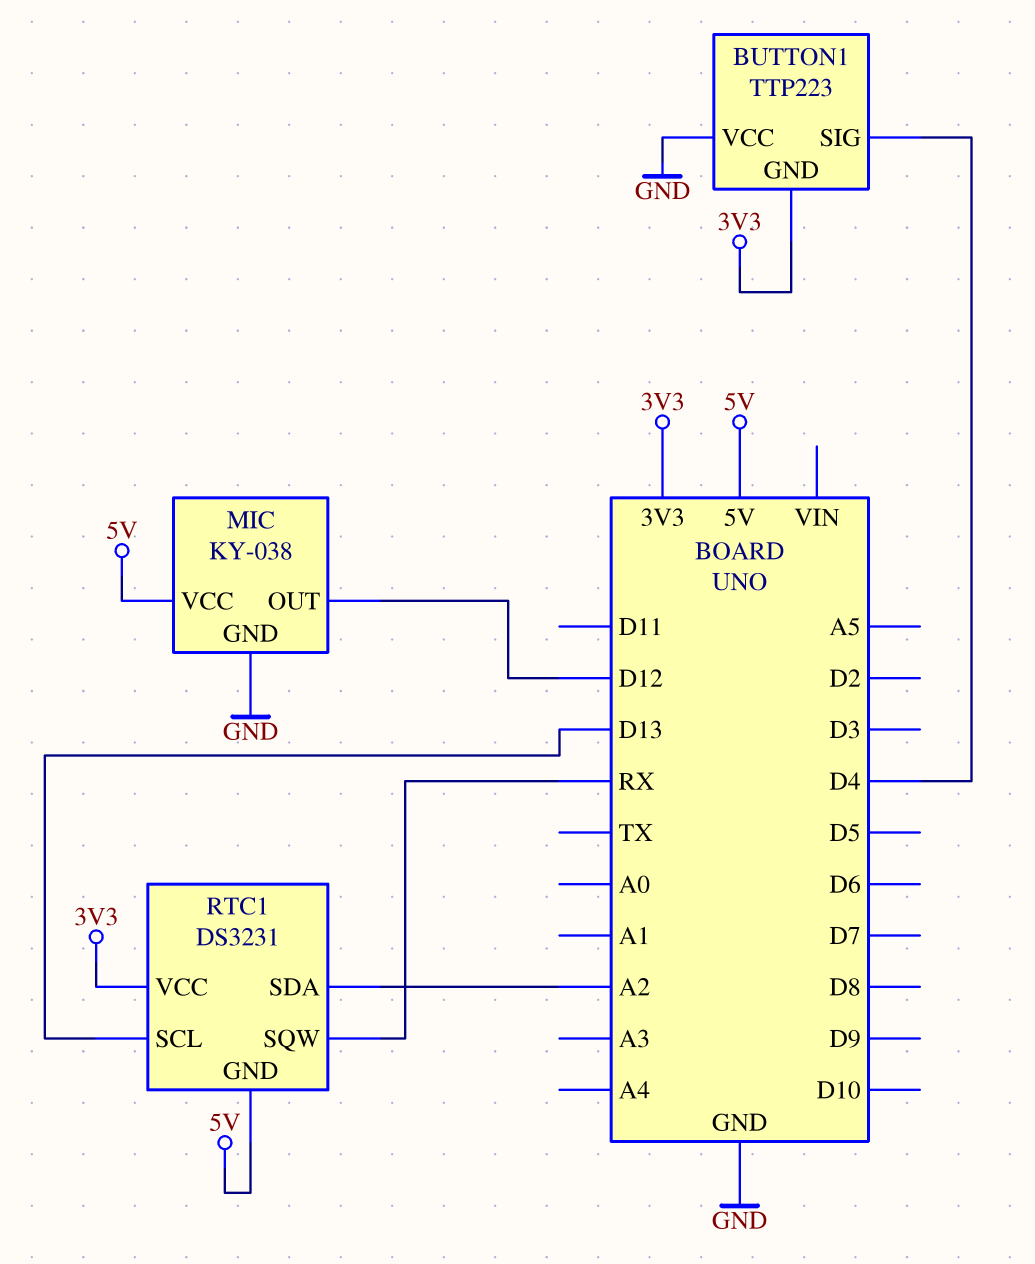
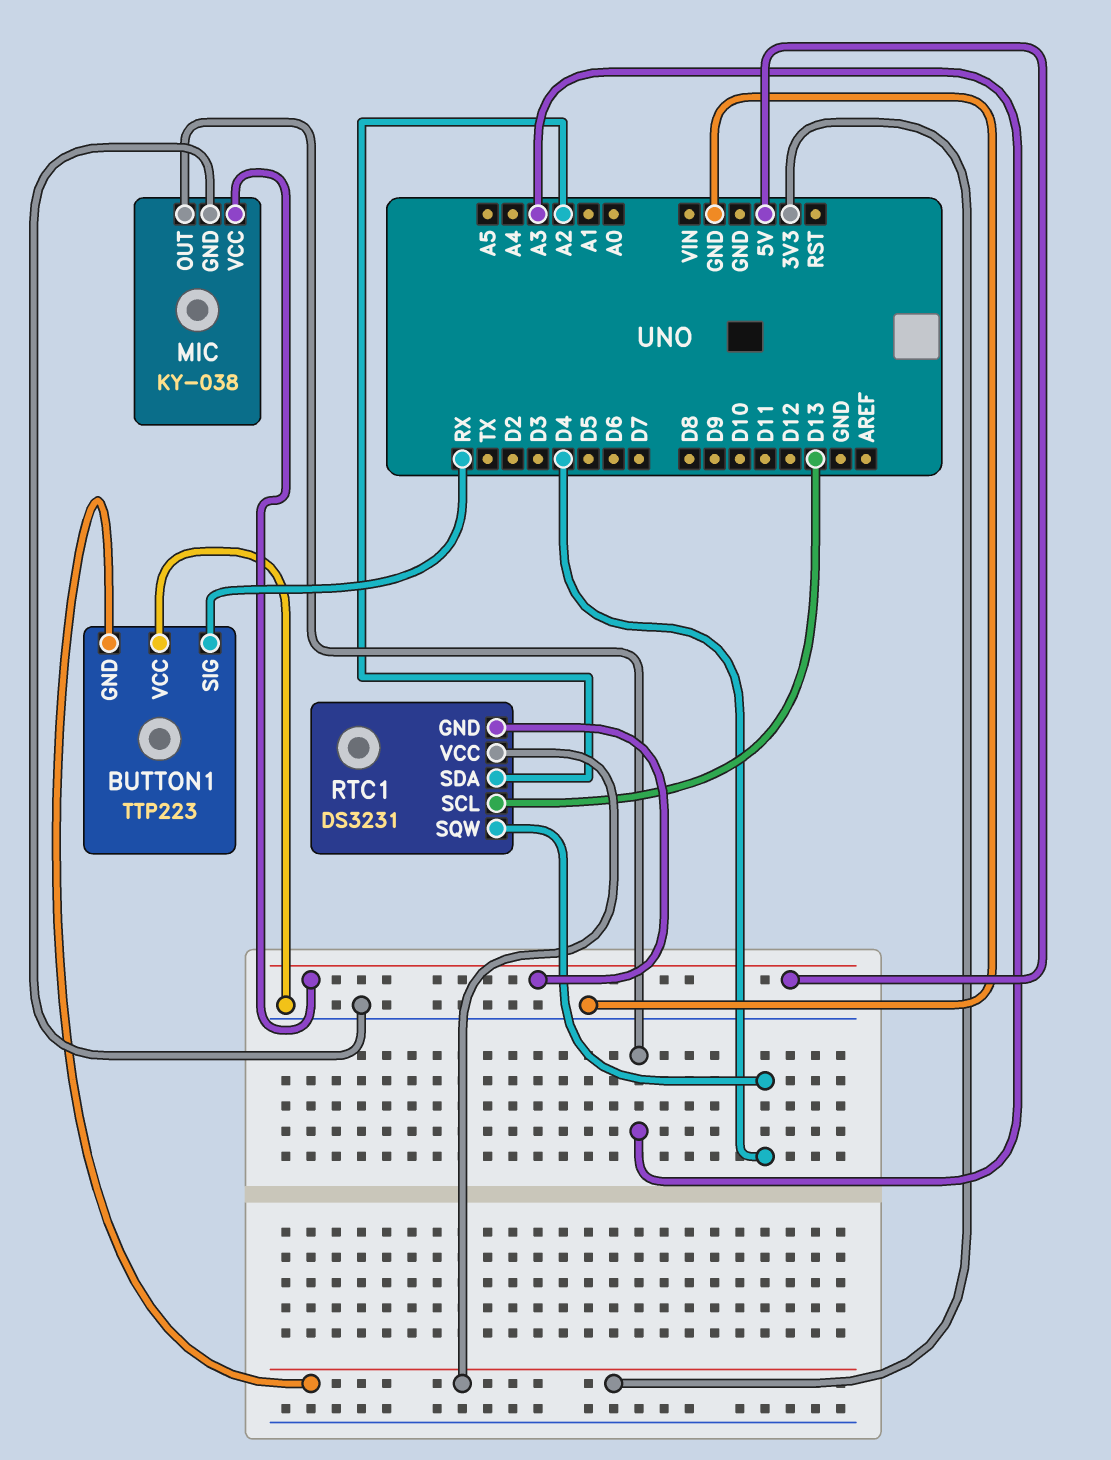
BUTTON1 pin SIG: D4 -> RX
MIC pin OUT: D12 -> A3
RTC1 pin SQW: RX -> D4

